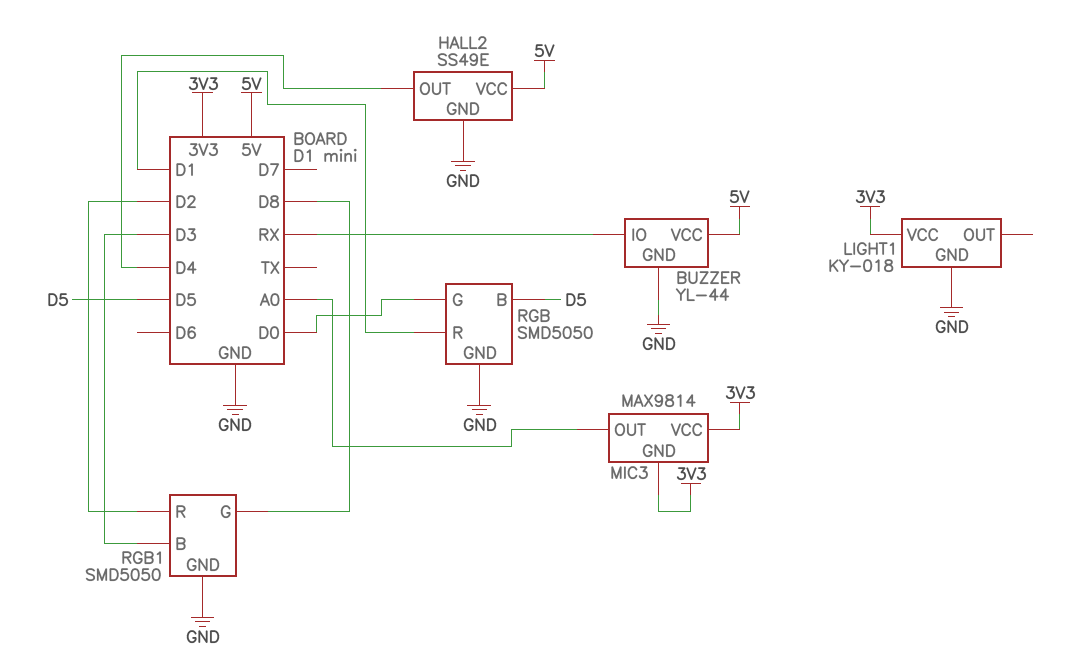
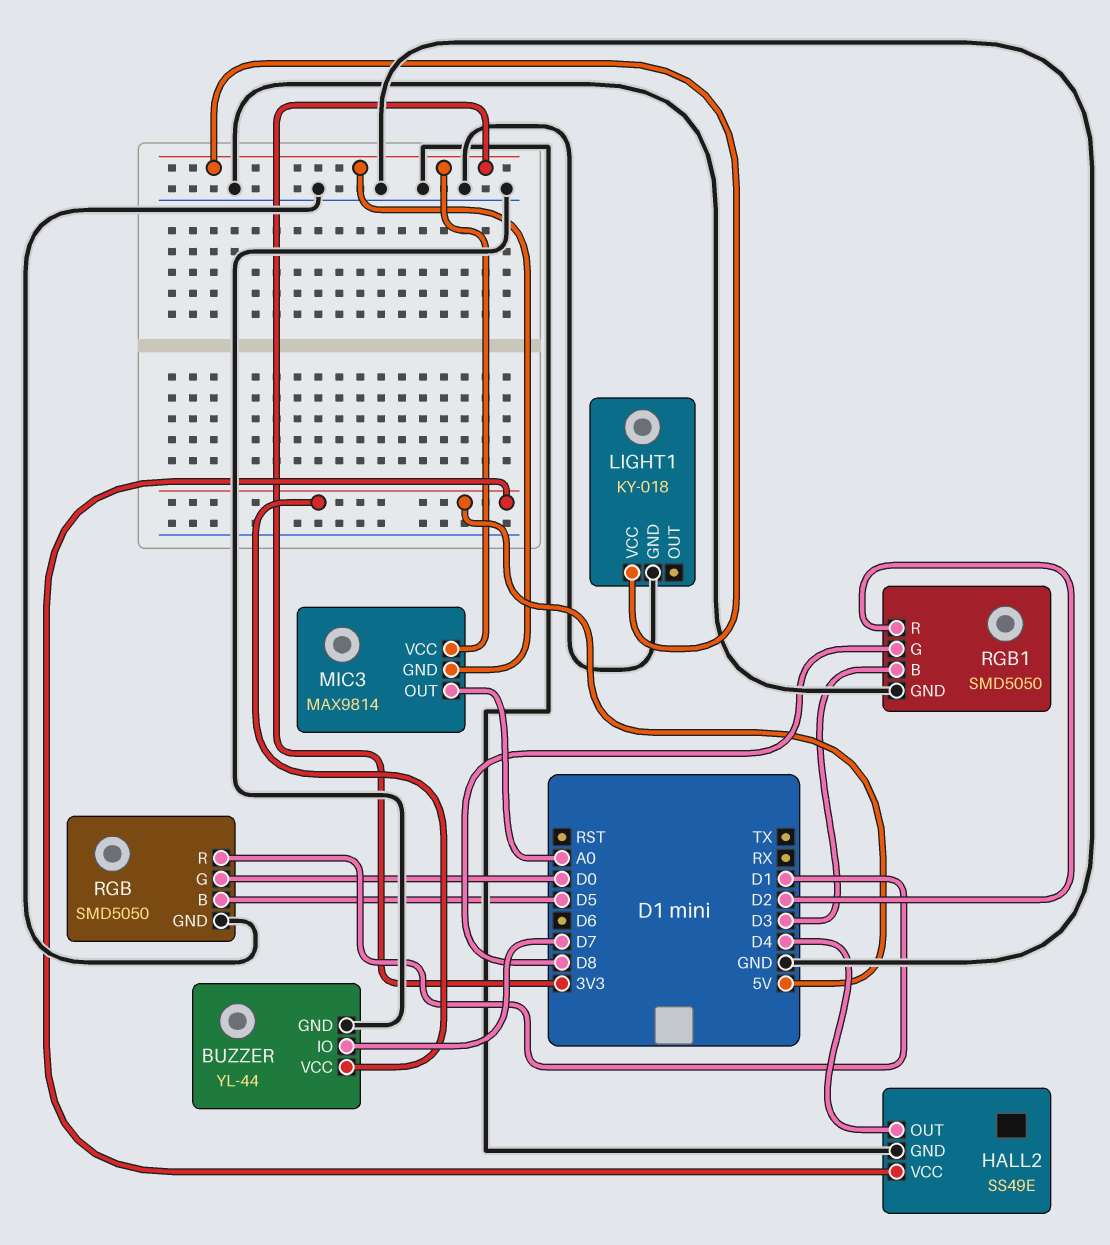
BUZZER pin IO: RX -> D7

